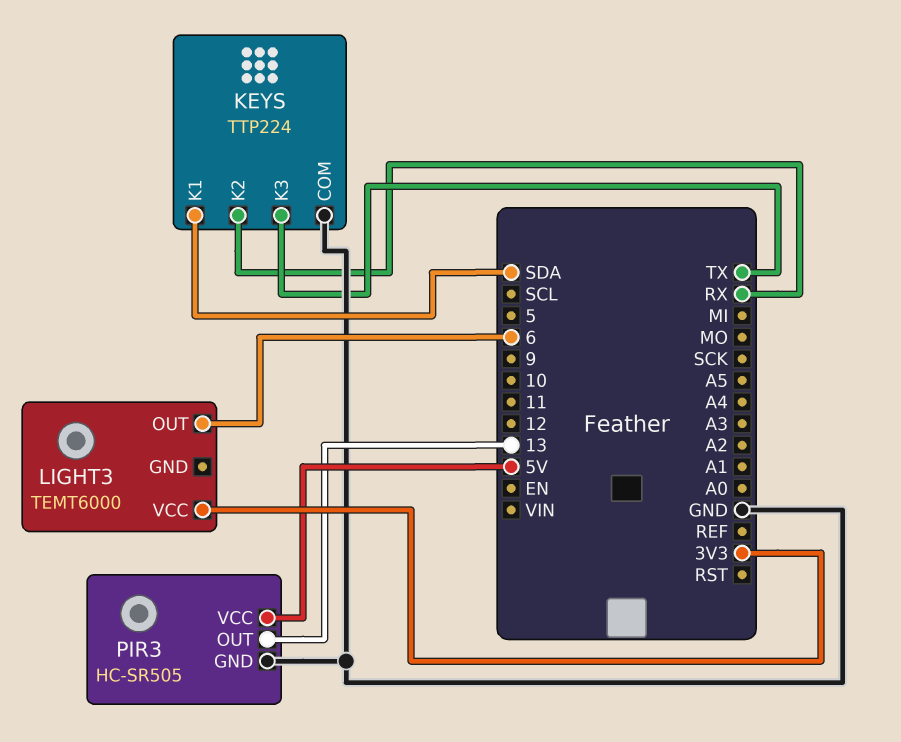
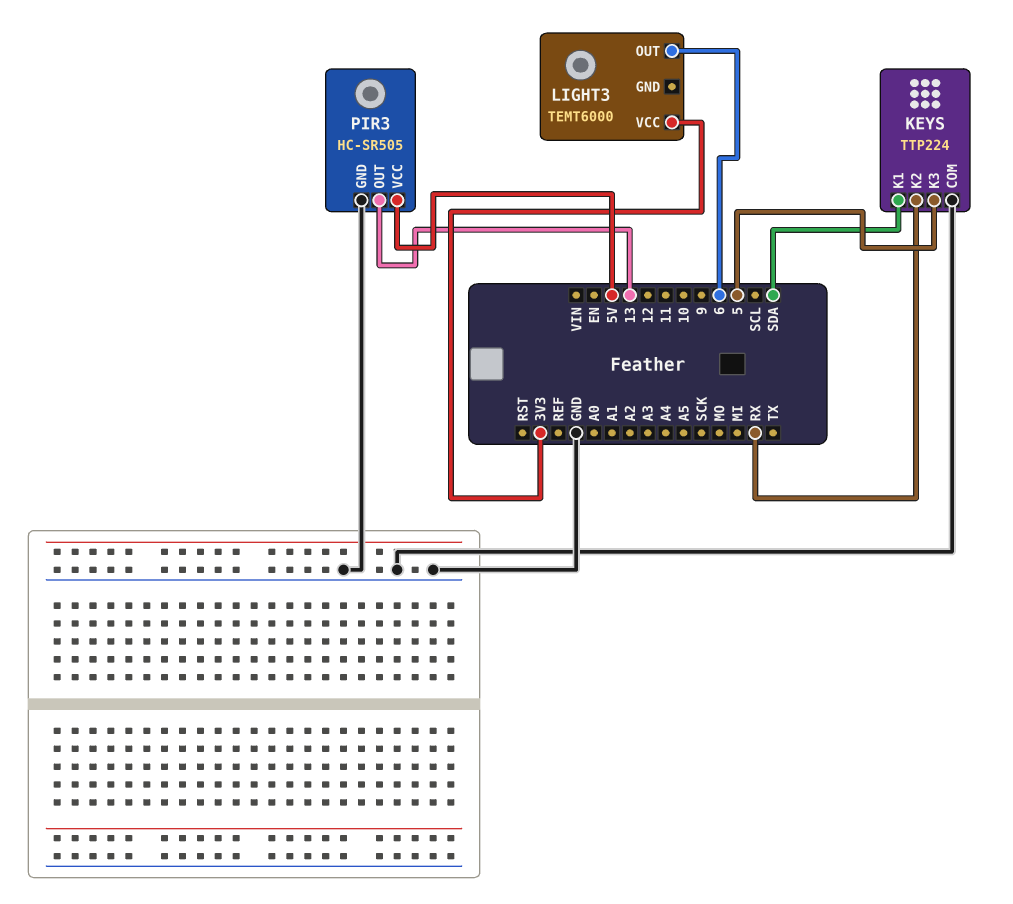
KEYS pin K3: TX -> 5

